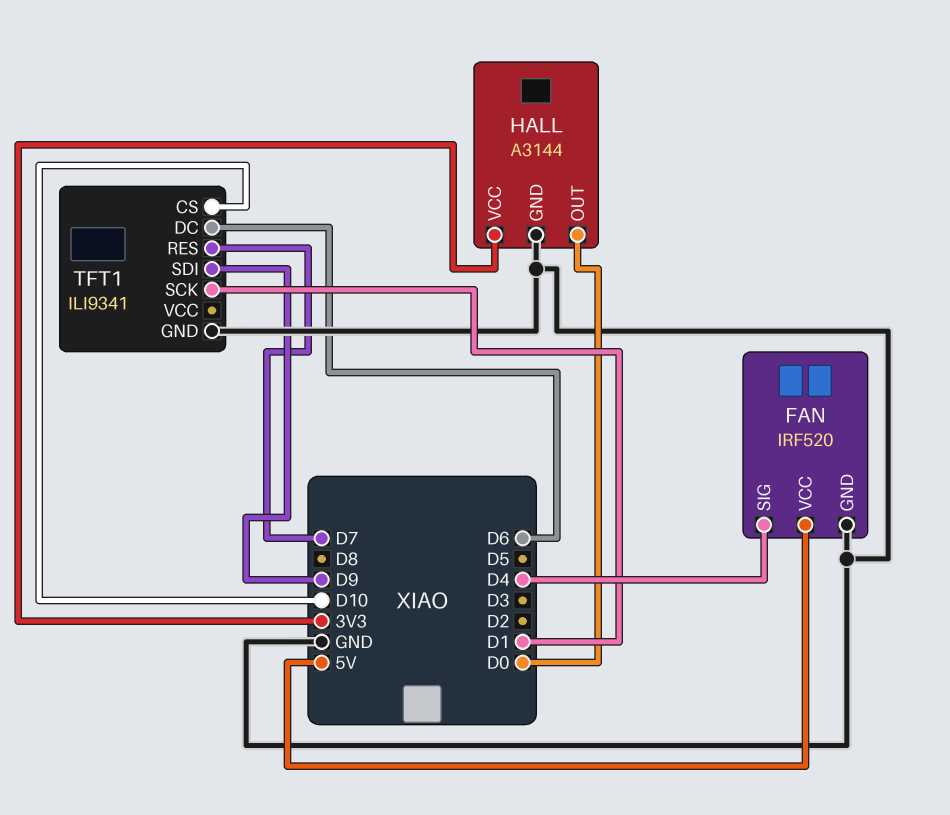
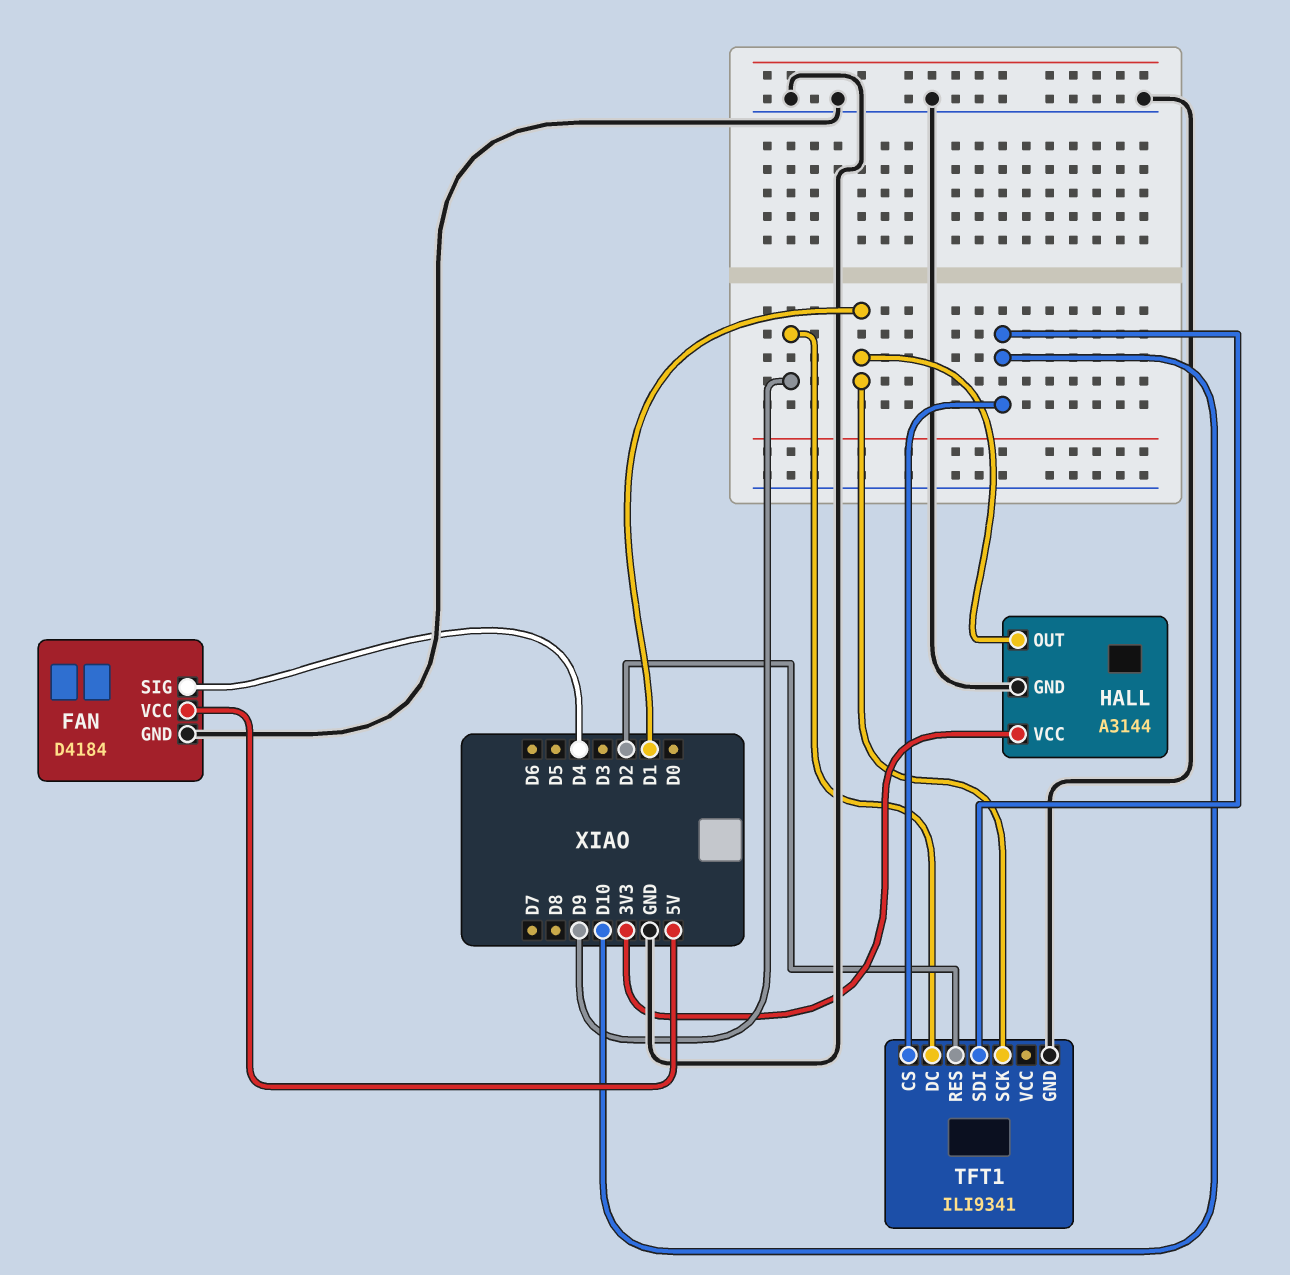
FAN: IRF520 -> D4184
HALL pin OUT: D0 -> D1
TFT1 pin DC: D6 -> D9
TFT1 pin RES: D7 -> D2
TFT1 pin SDI: D9 -> D10

